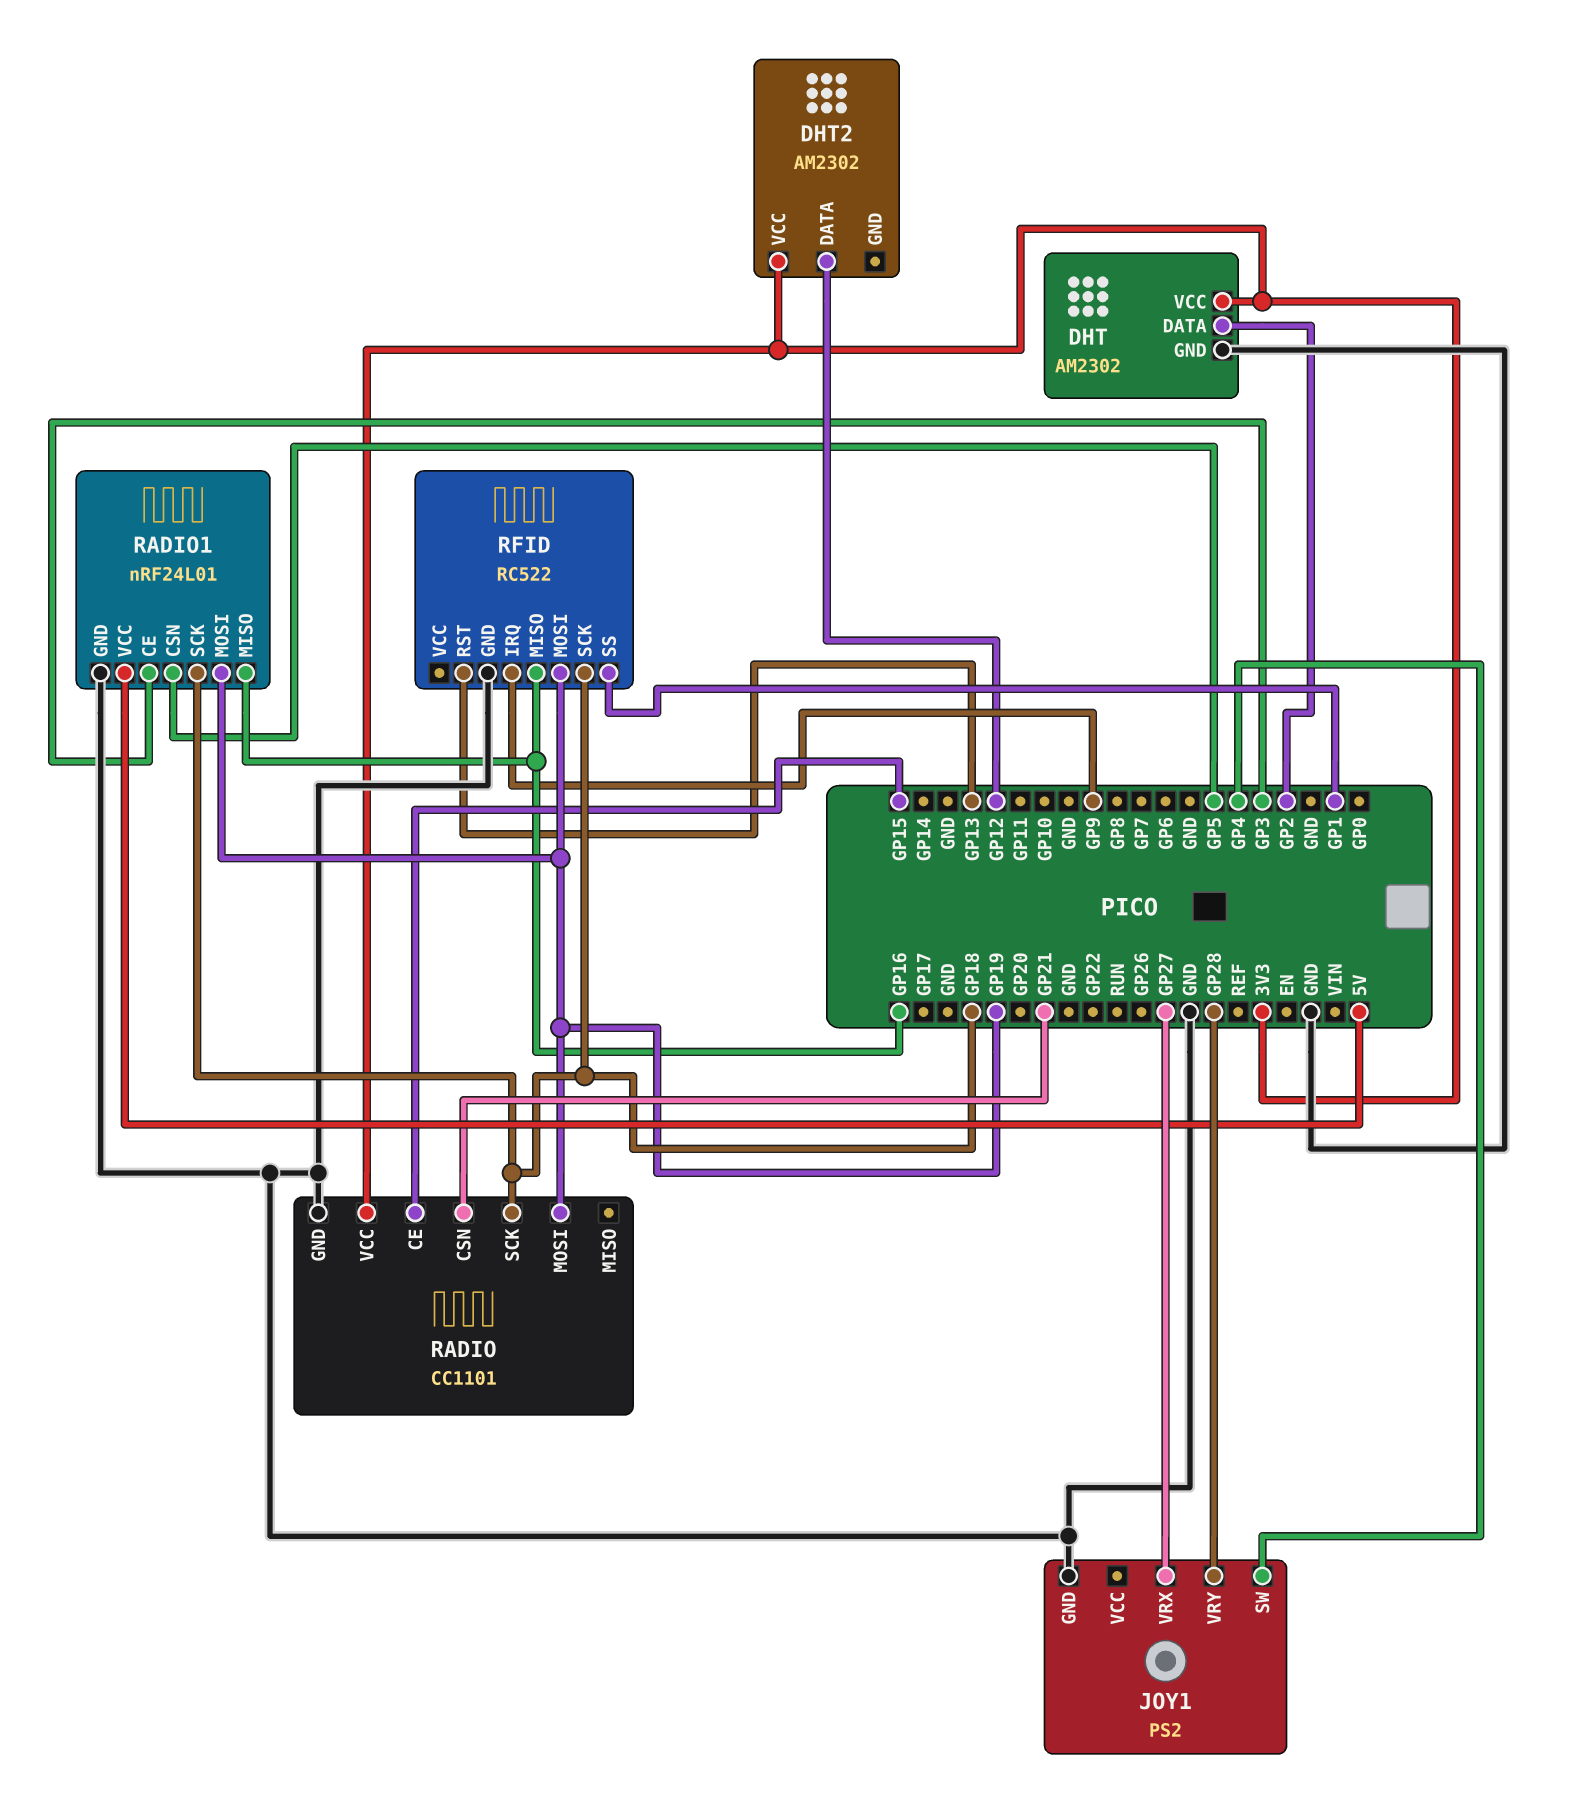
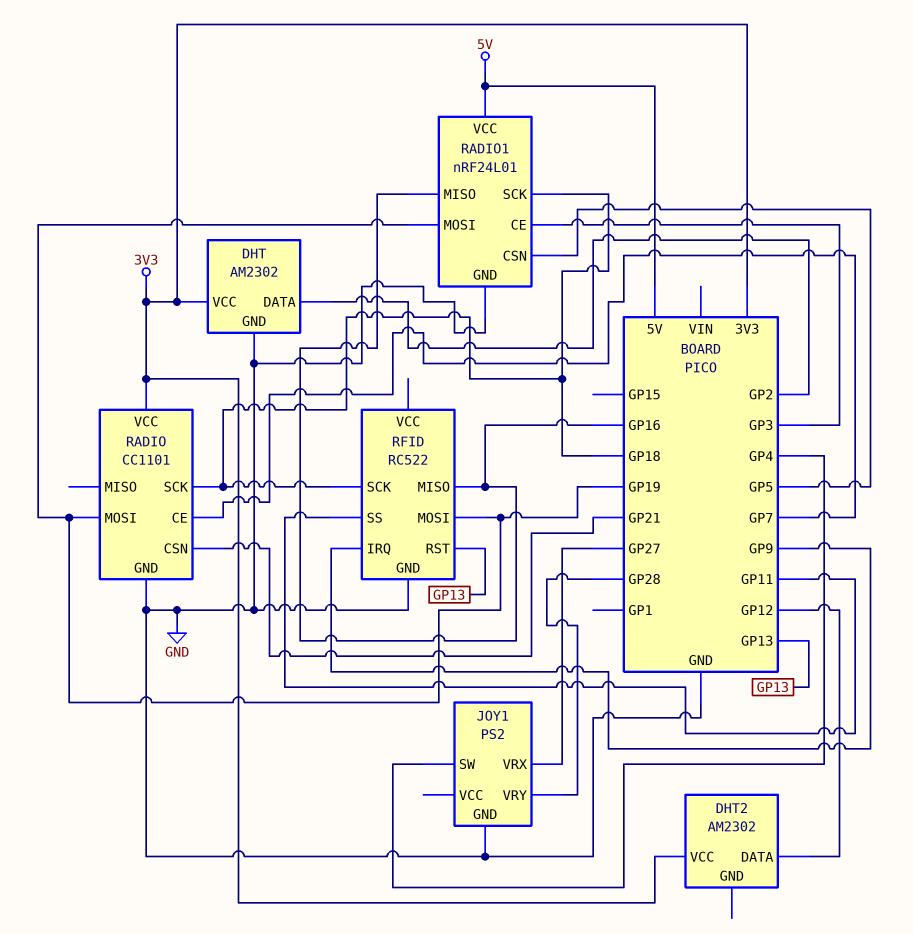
RADIO pin CE: GP15 -> GP7
RFID pin SS: GP1 -> GP11

